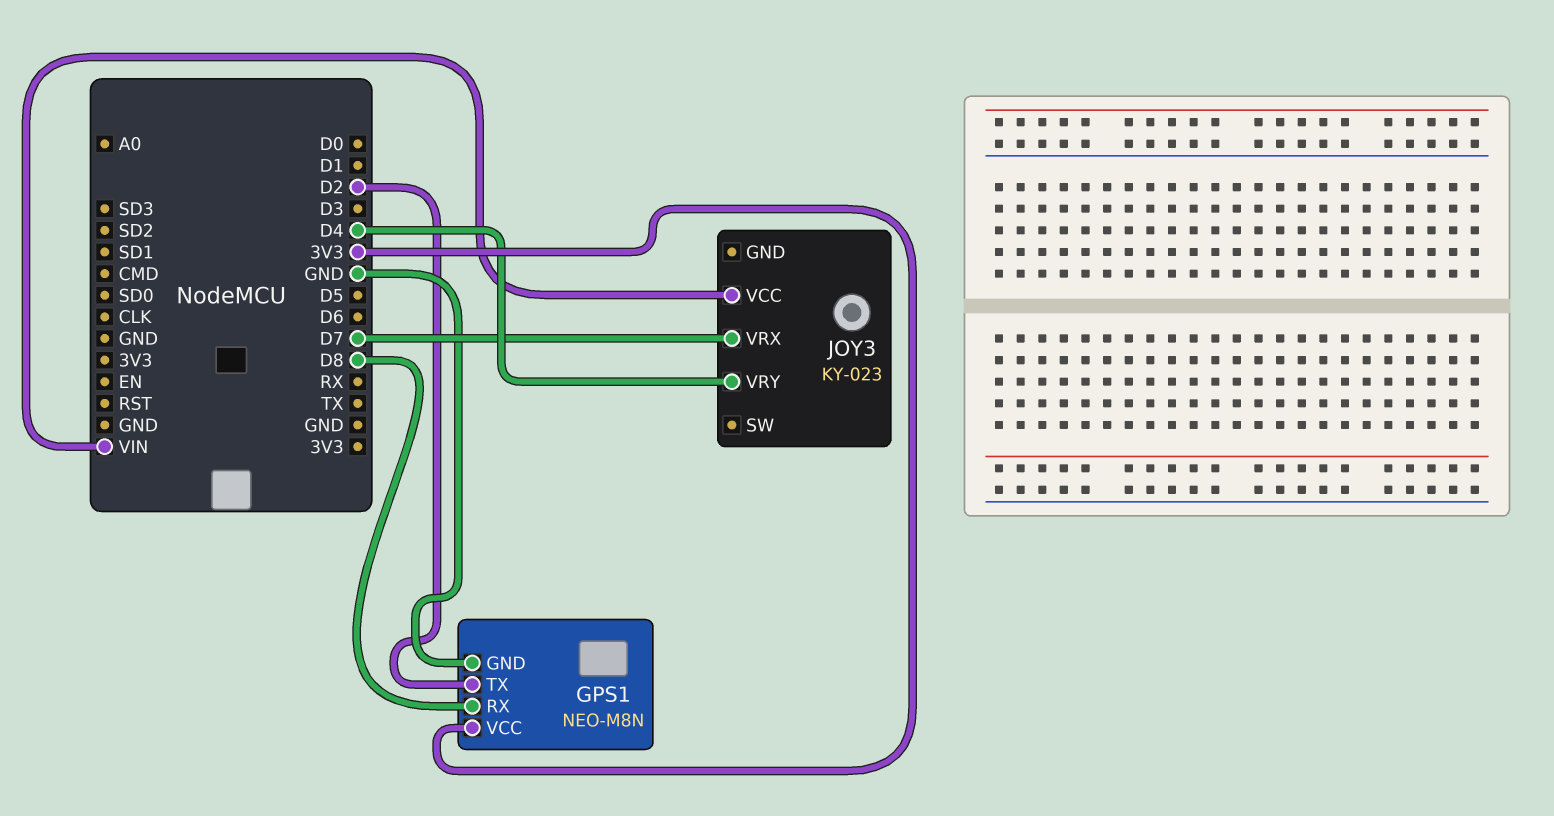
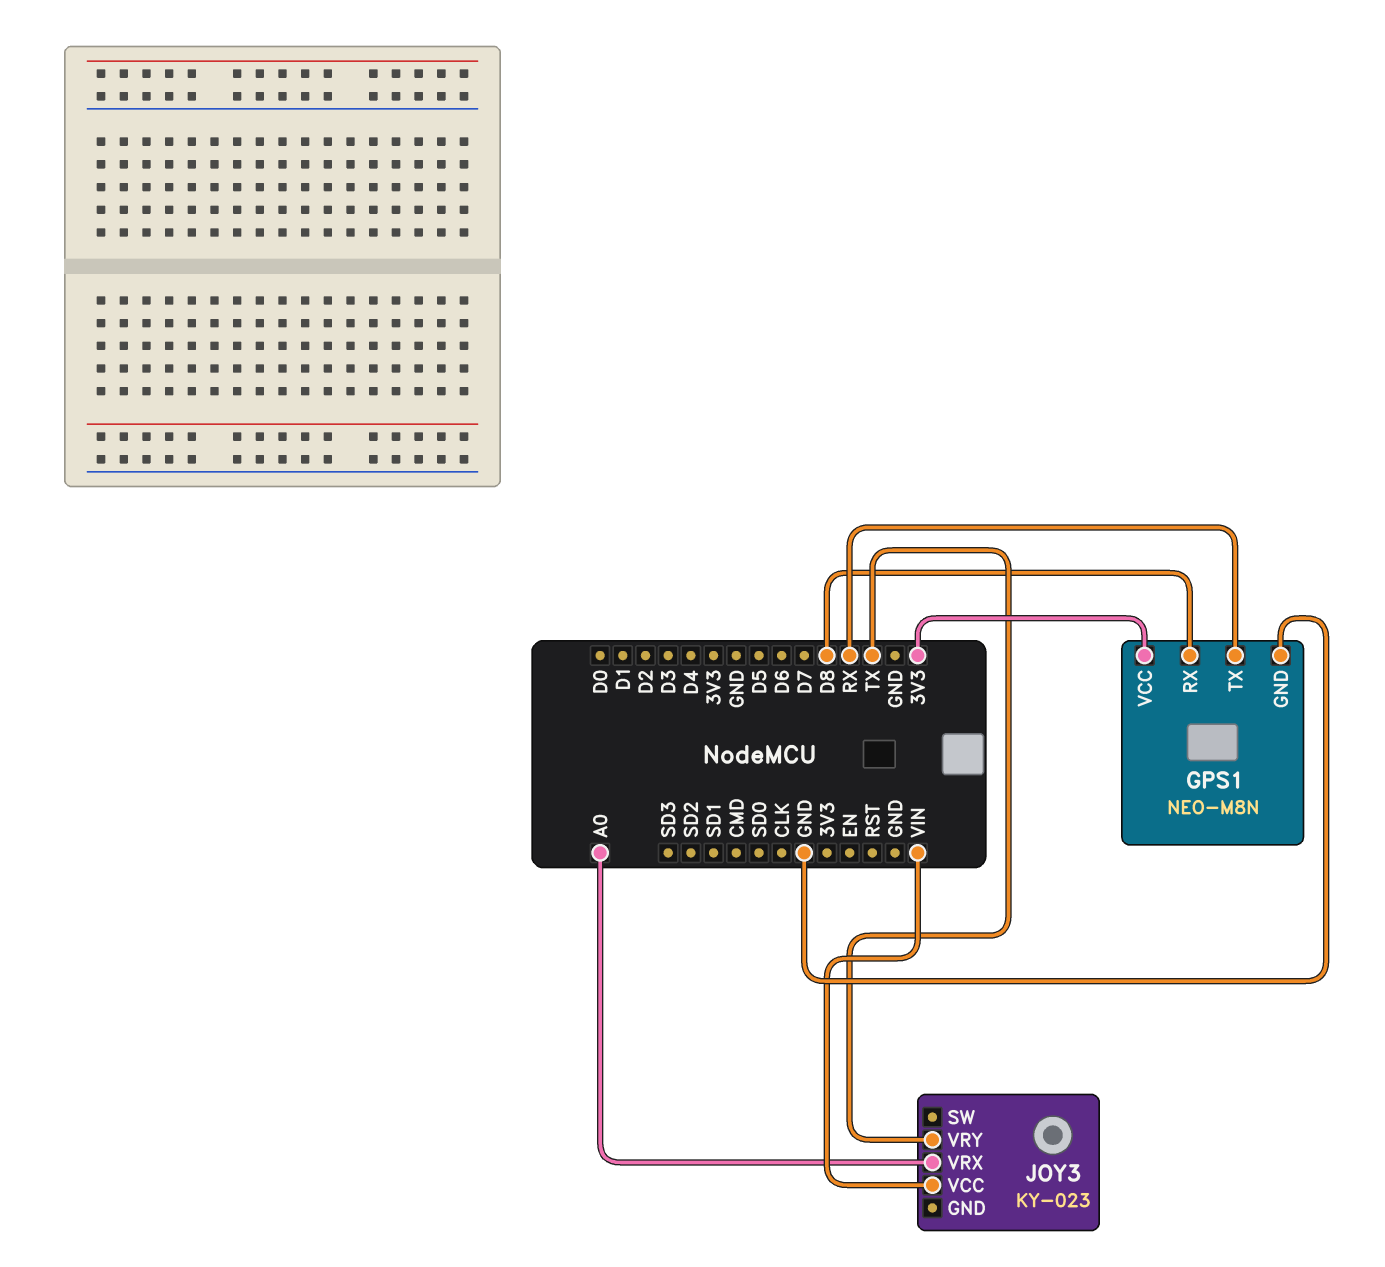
GPS1 pin TX: D2 -> RX
JOY3 pin VRX: D7 -> A0
JOY3 pin VRY: D4 -> TX

